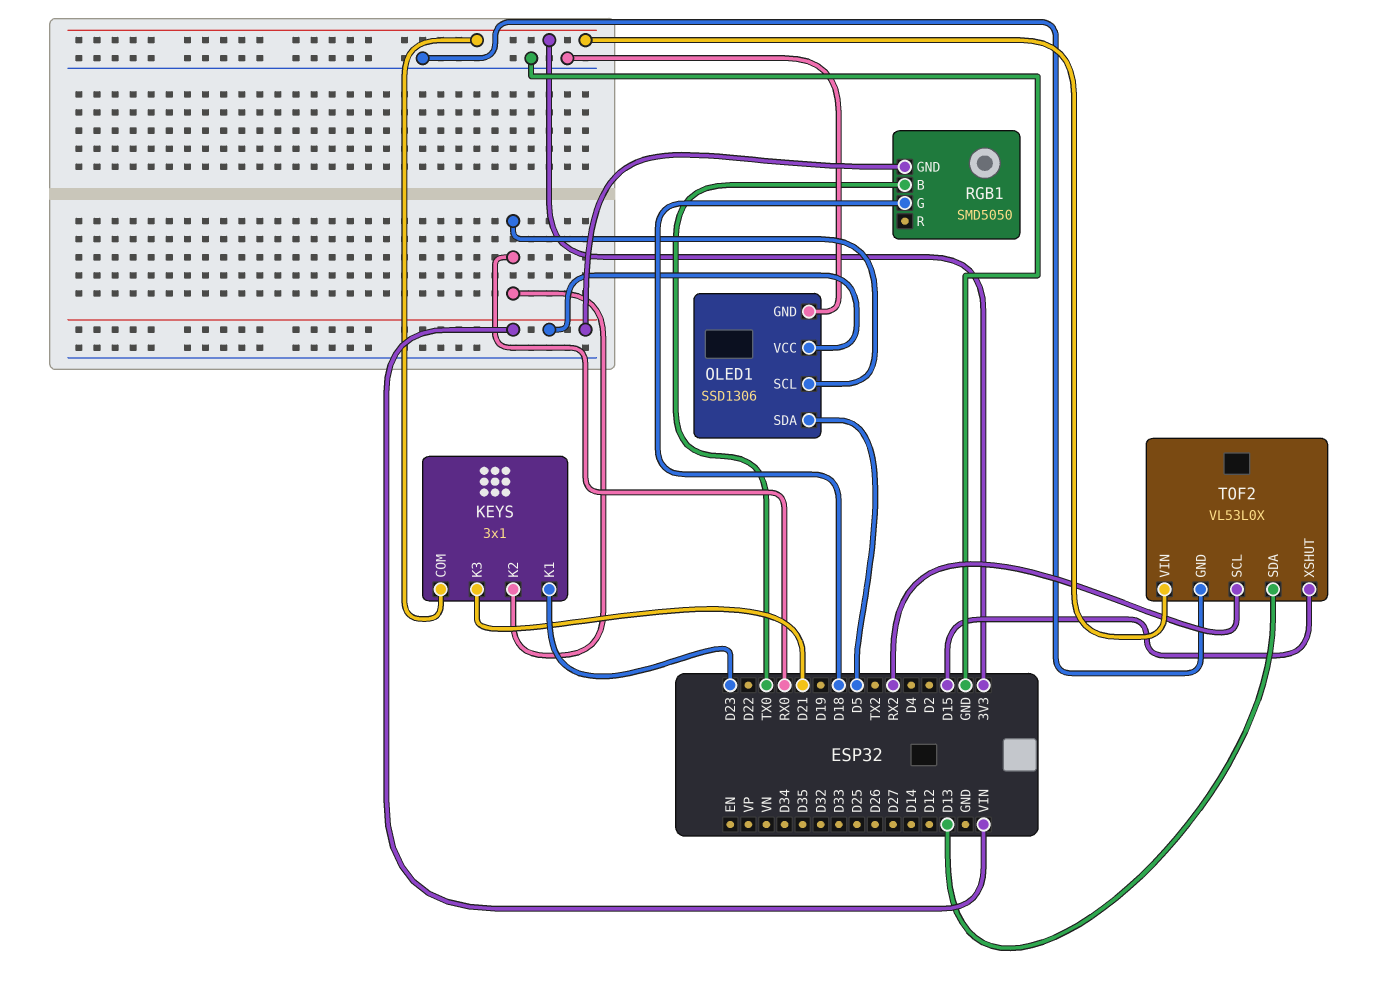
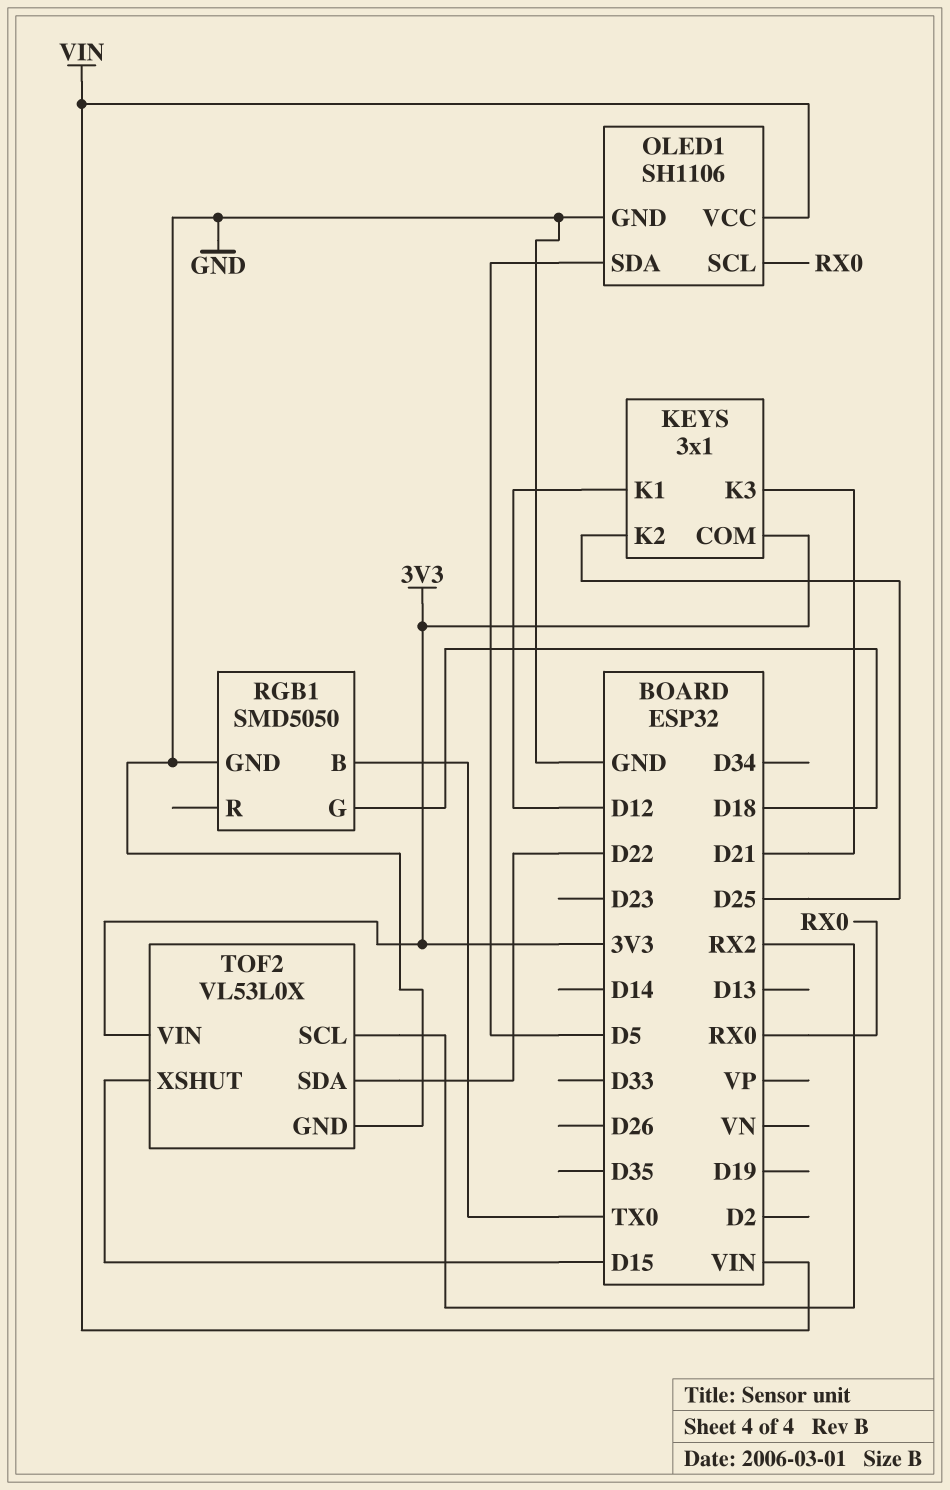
KEYS pin K1: D23 -> D12
KEYS pin K2: RX0 -> D25
OLED1: SSD1306 -> SH1106
RGB1 pin GND: VIN -> GND
TOF2 pin SDA: D13 -> D22

